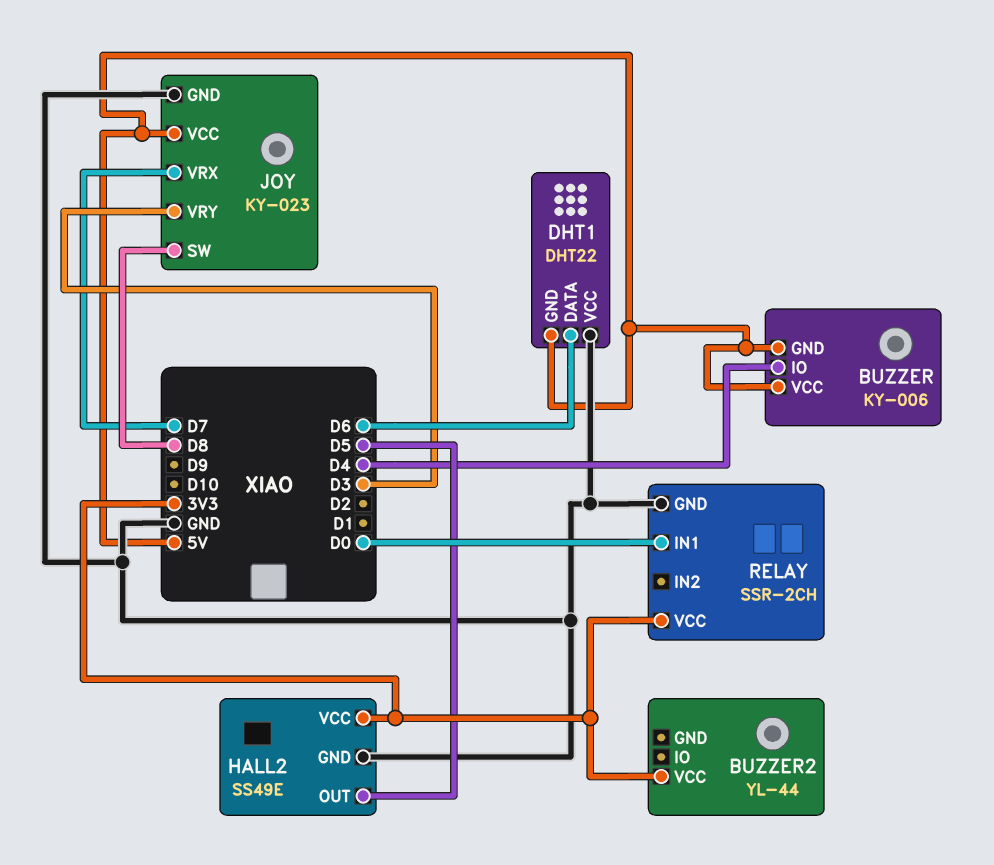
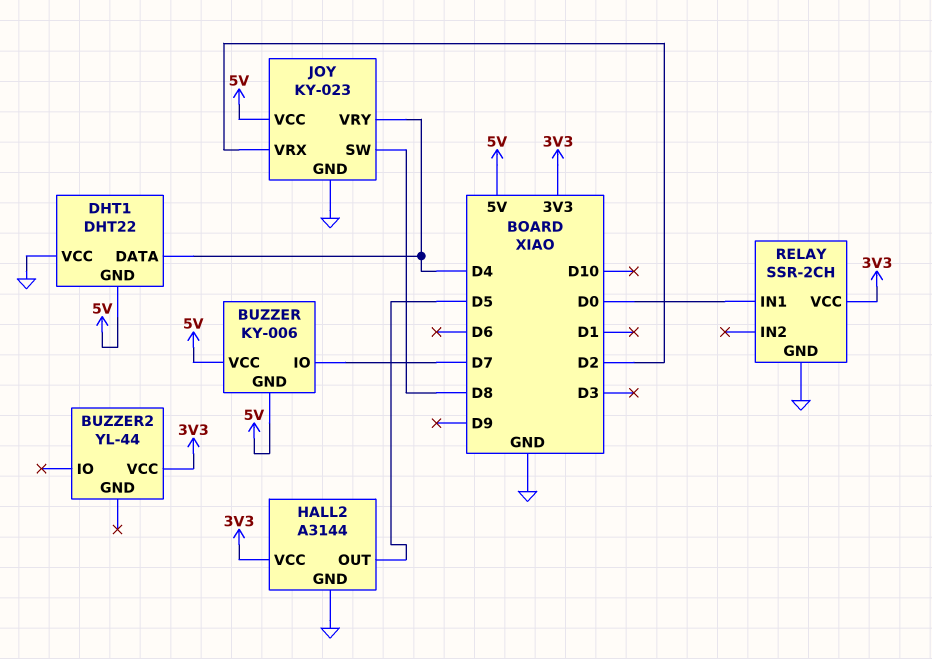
BUZZER pin IO: D4 -> D7
DHT1 pin DATA: D6 -> D4
HALL2: SS49E -> A3144
JOY pin VRX: D7 -> D2
JOY pin VRY: D3 -> D4

